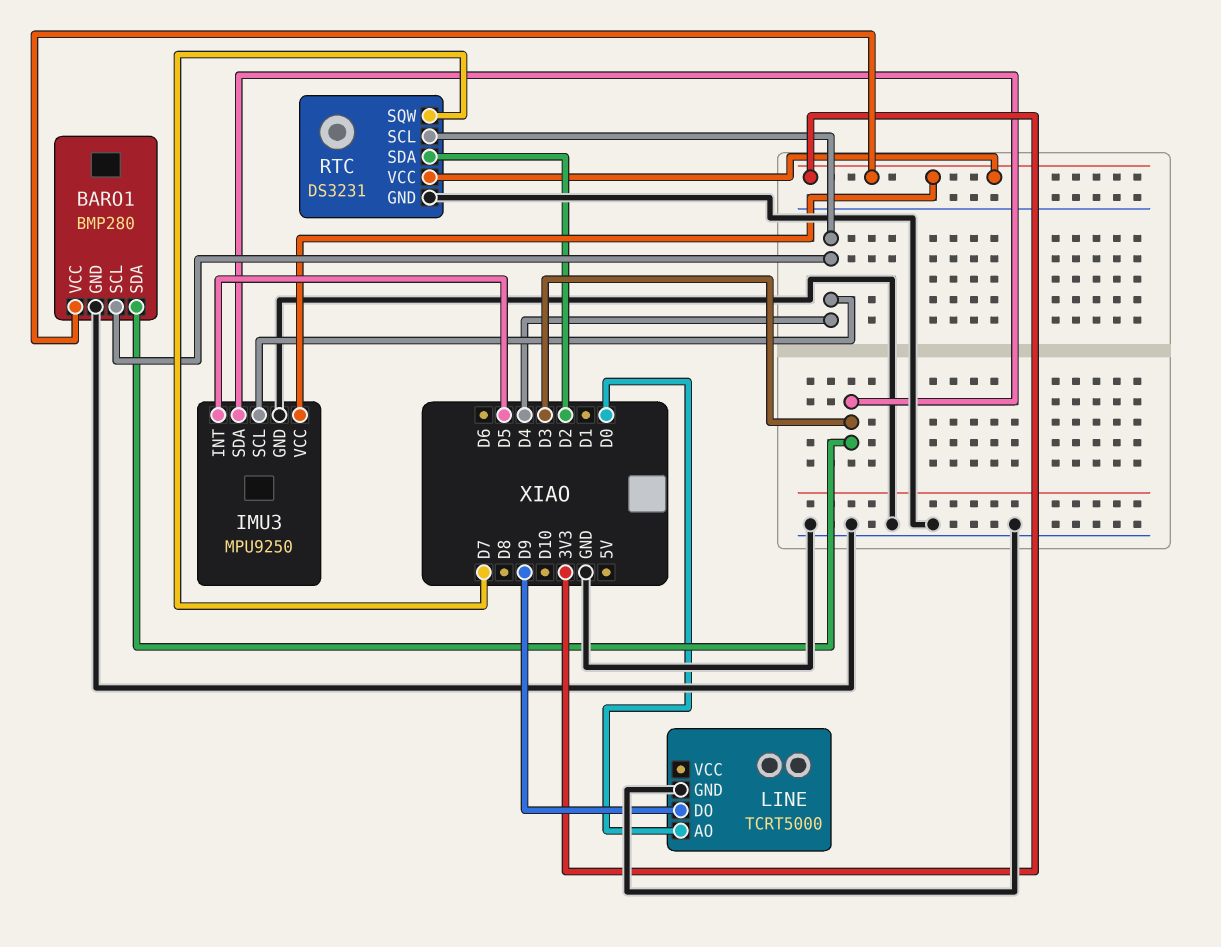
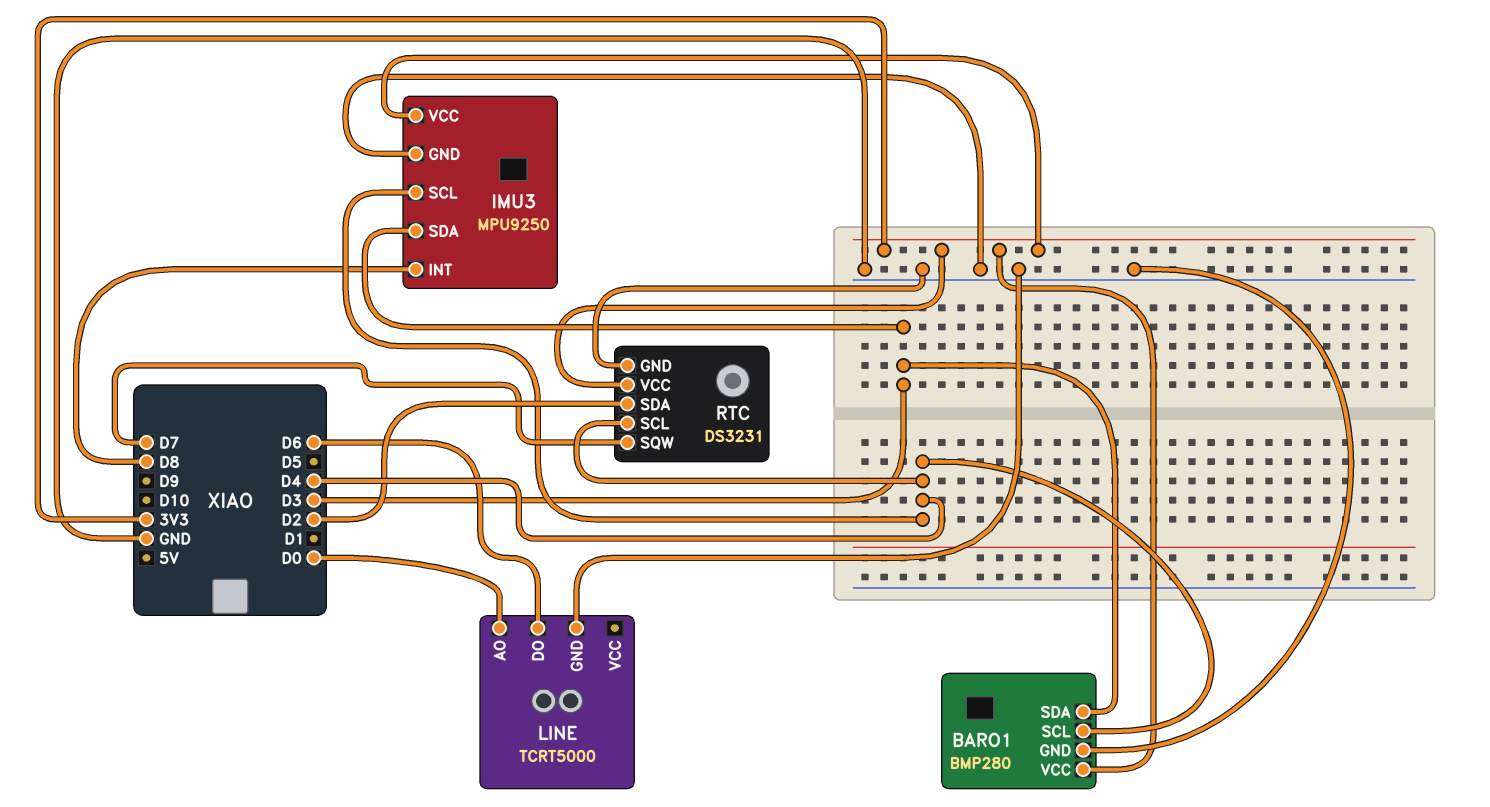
IMU3 pin INT: D5 -> D8
LINE pin DO: D9 -> D6

